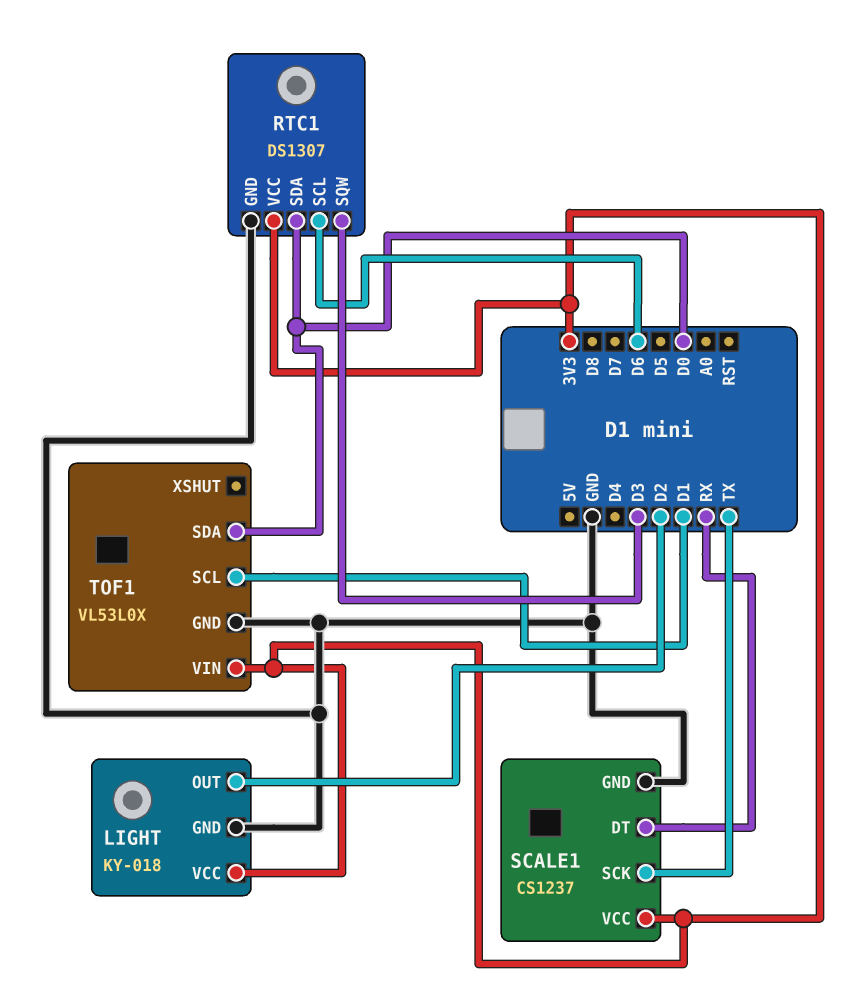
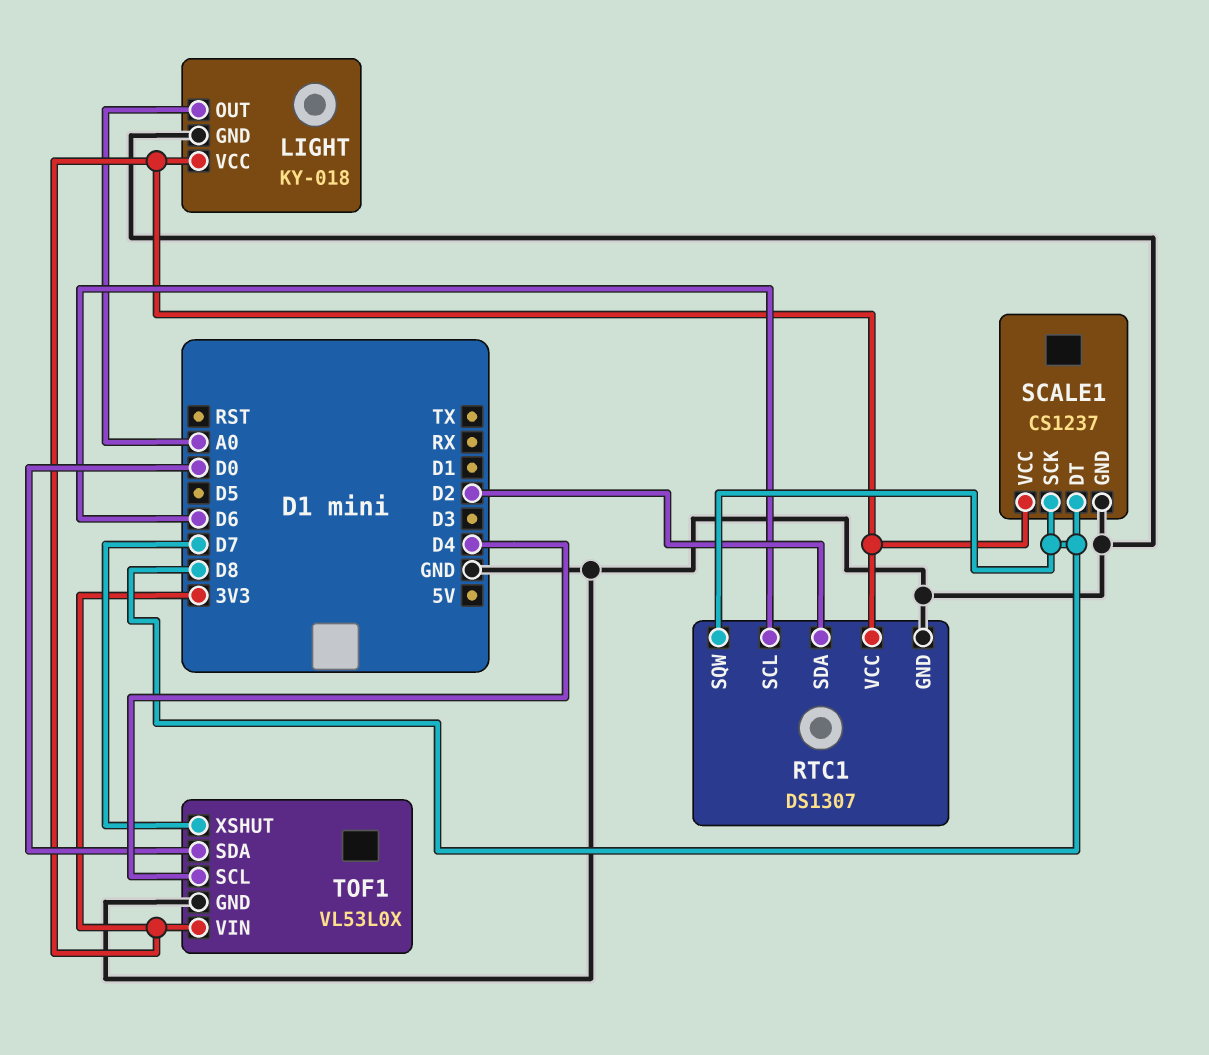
LIGHT pin OUT: D2 -> A0
RTC1 pin SDA: D0 -> D2
RTC1 pin SQW: D3 -> D8
SCALE1 pin DT: RX -> D8
SCALE1 pin SCK: TX -> D8
TOF1 pin SCL: D1 -> D4
TOF1 pin XSHUT: none -> D7

